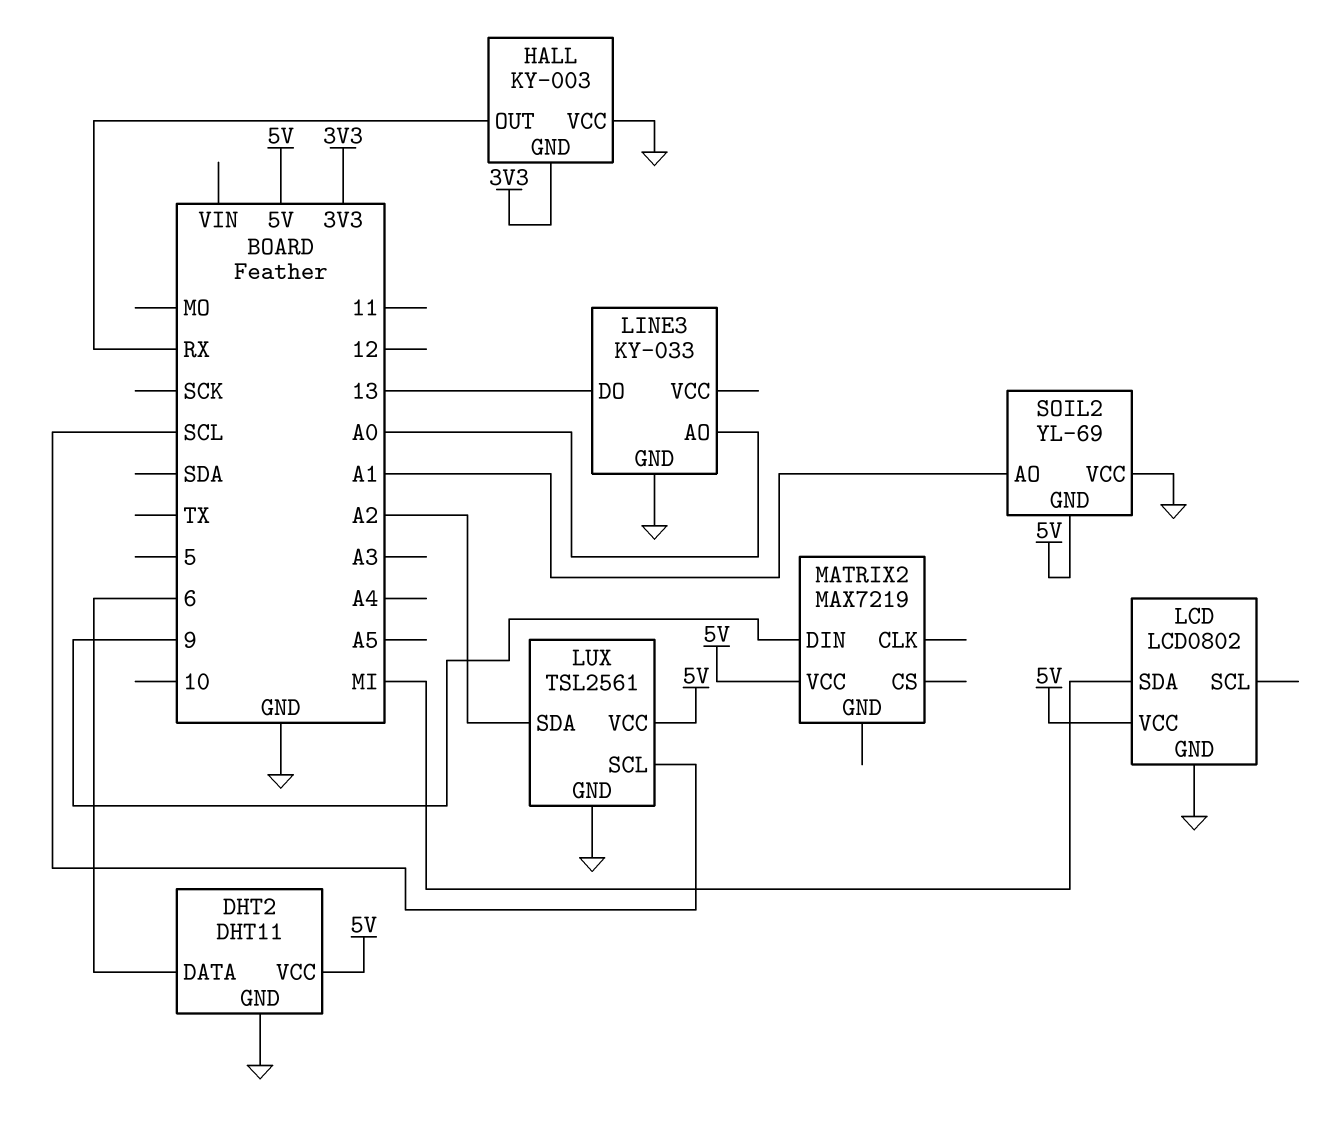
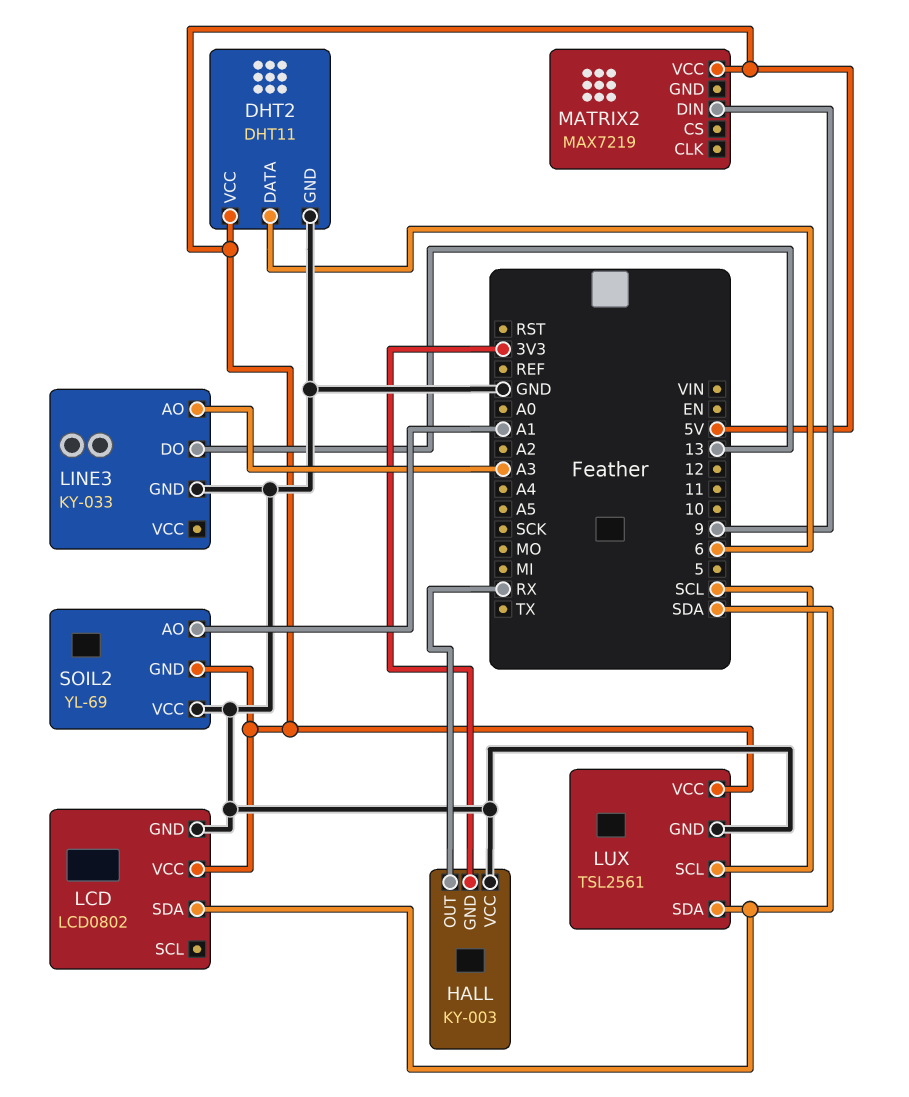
LCD pin SDA: MI -> SDA
LINE3 pin AO: A0 -> A3
LUX pin SDA: A2 -> SDA

